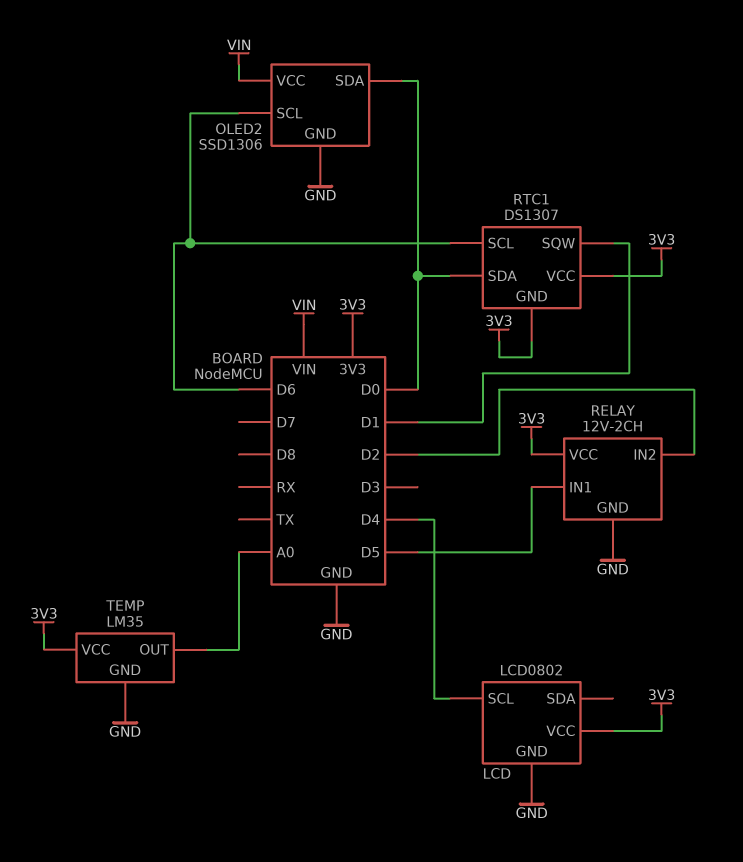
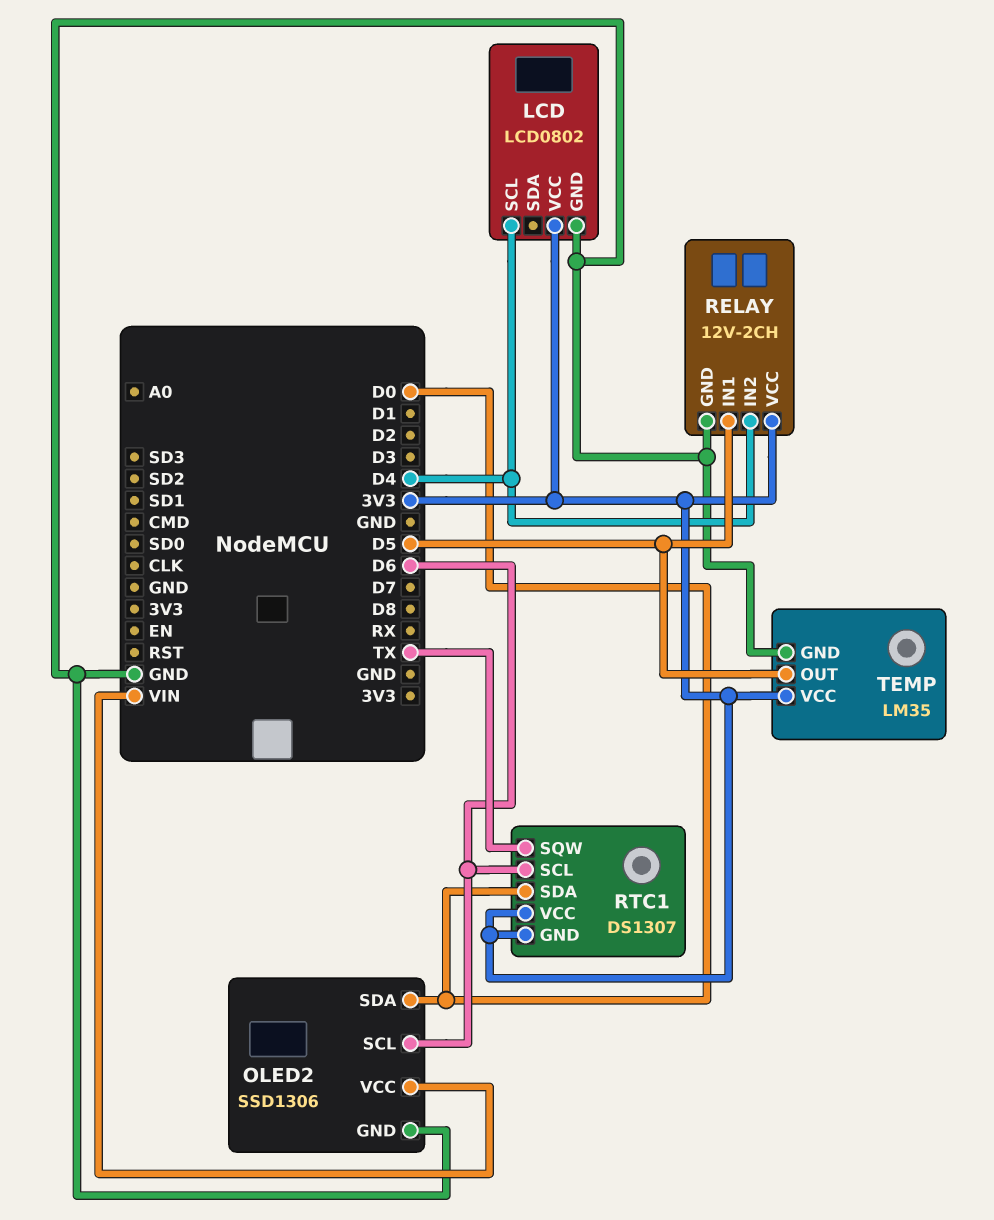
RELAY pin IN2: D2 -> D4
RTC1 pin SQW: D1 -> TX
TEMP pin OUT: A0 -> D5

